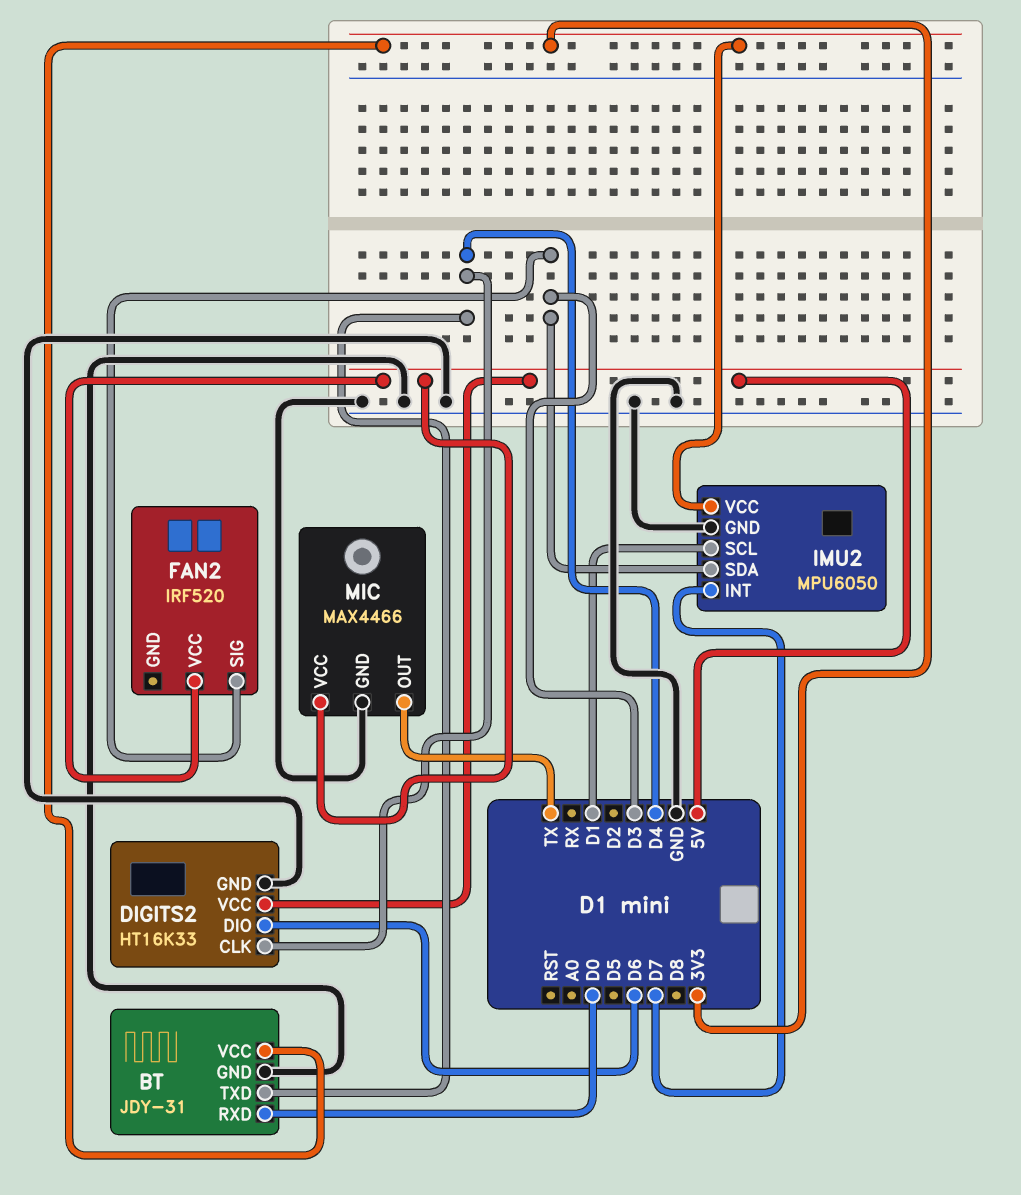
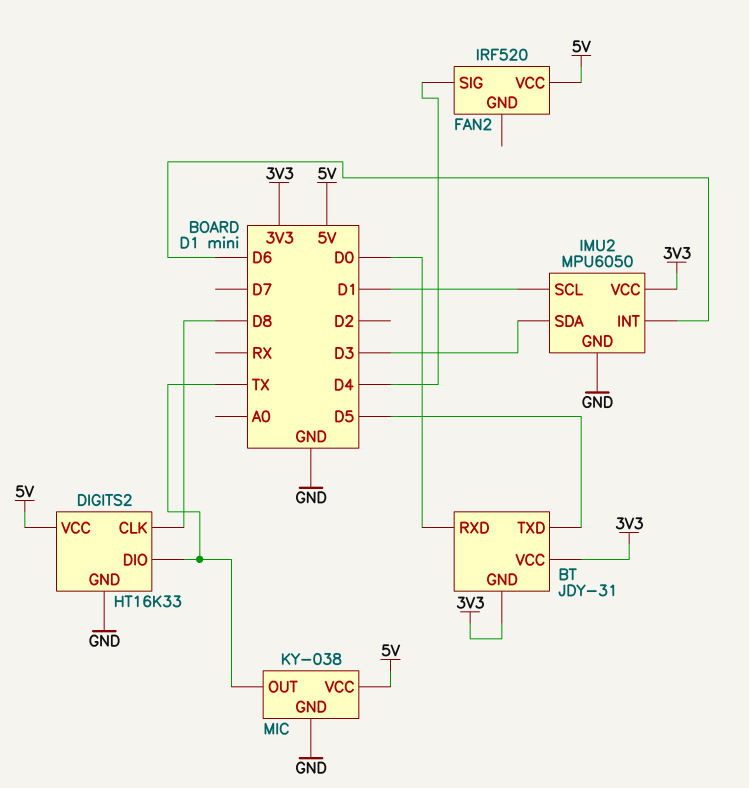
BT pin GND: GND -> 3V3
BT pin TXD: D4 -> D5
DIGITS2 pin CLK: D4 -> D8
DIGITS2 pin DIO: D6 -> TX
FAN2 pin SIG: D3 -> D4
IMU2 pin INT: D7 -> D6
MIC: MAX4466 -> KY-038

